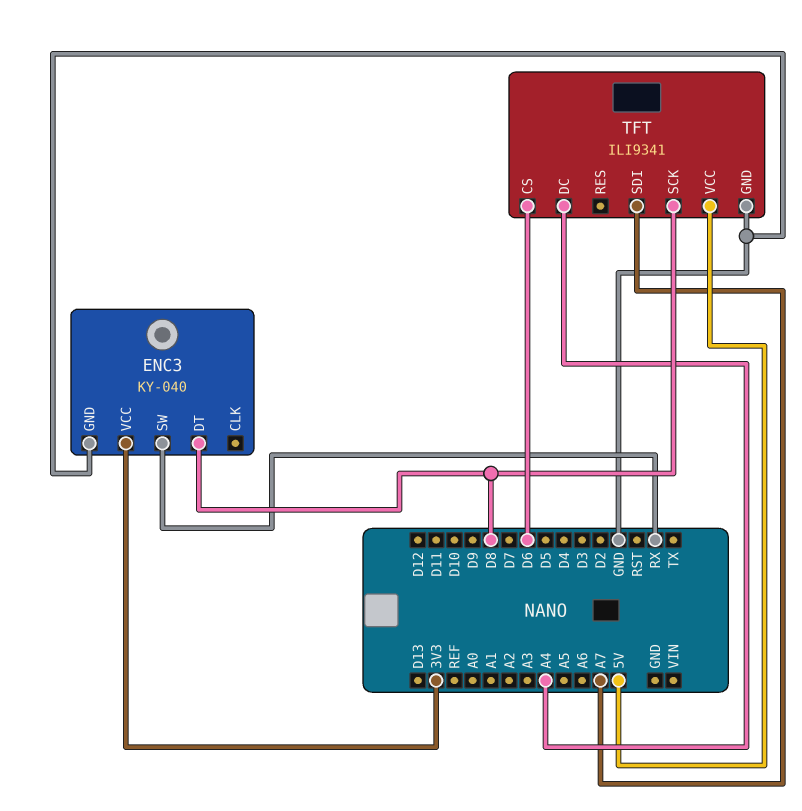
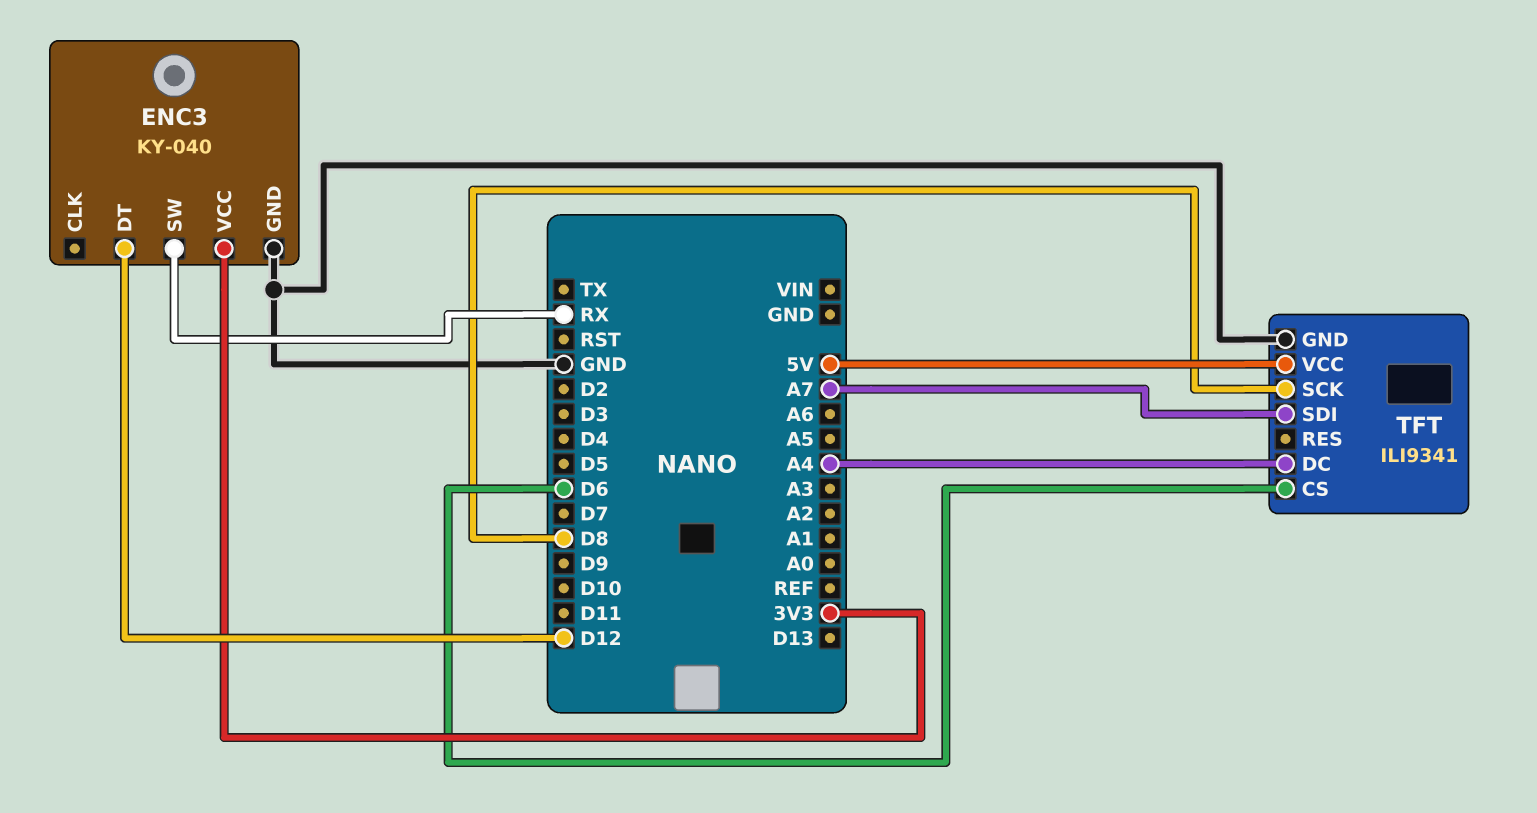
ENC3 pin DT: D8 -> D12

